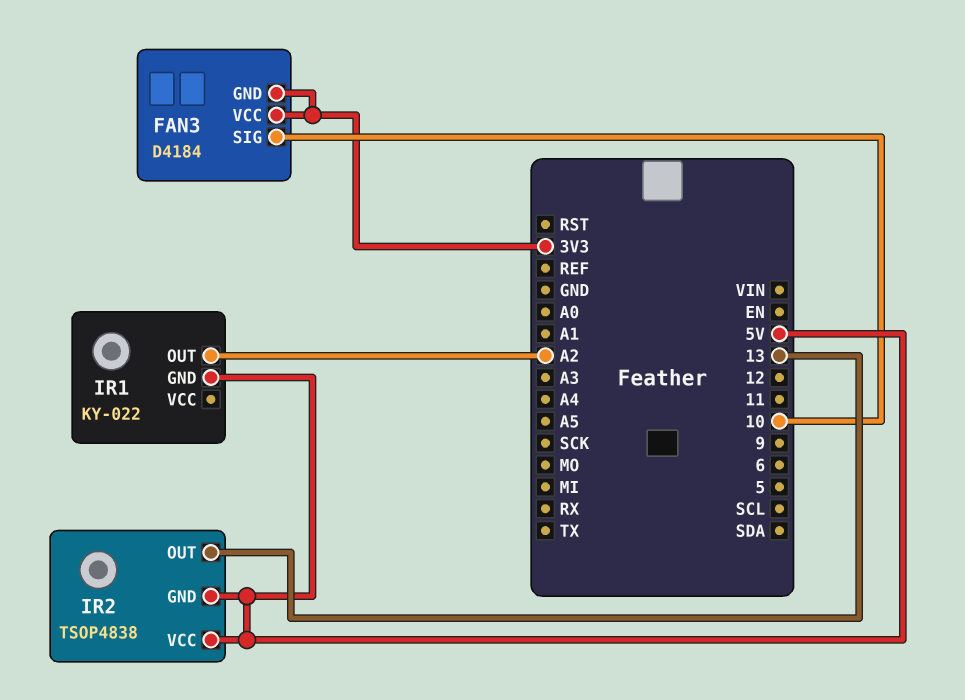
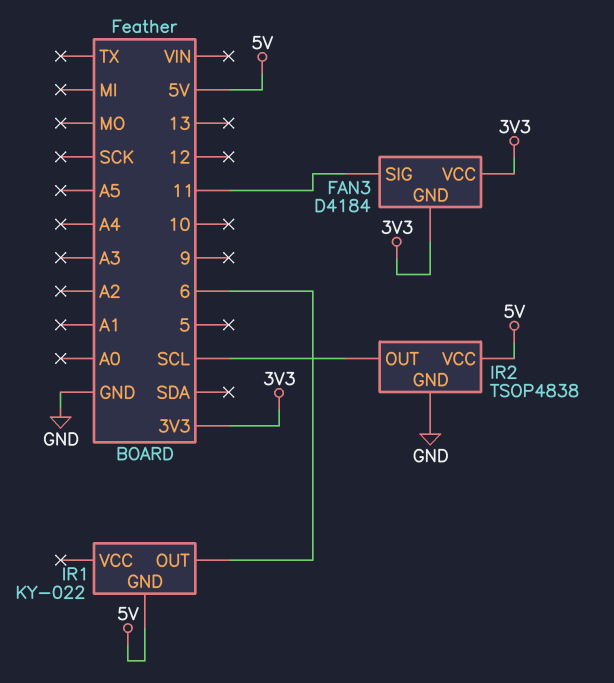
FAN3 pin SIG: 10 -> 11
IR1 pin OUT: A2 -> 6
IR2 pin GND: 5V -> GND
IR2 pin OUT: 13 -> SCL

